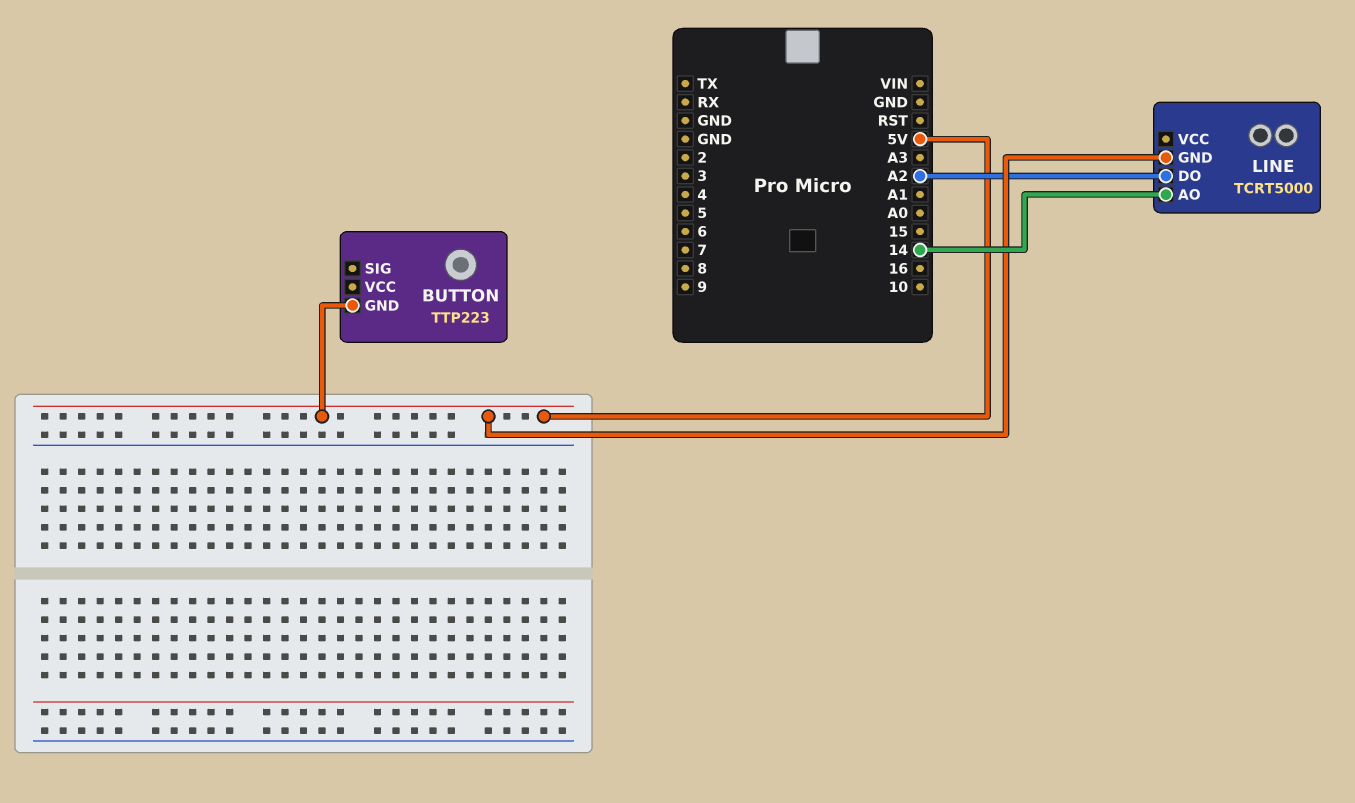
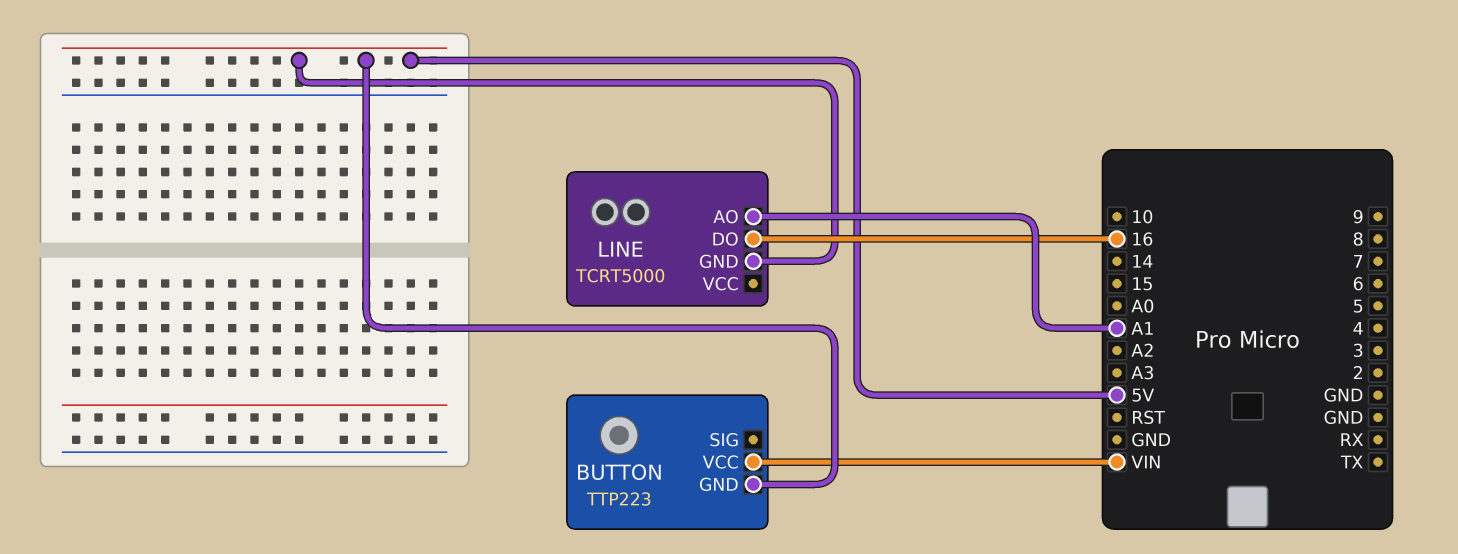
BUTTON pin VCC: none -> VIN
LINE pin AO: 14 -> A1
LINE pin DO: A2 -> 16

